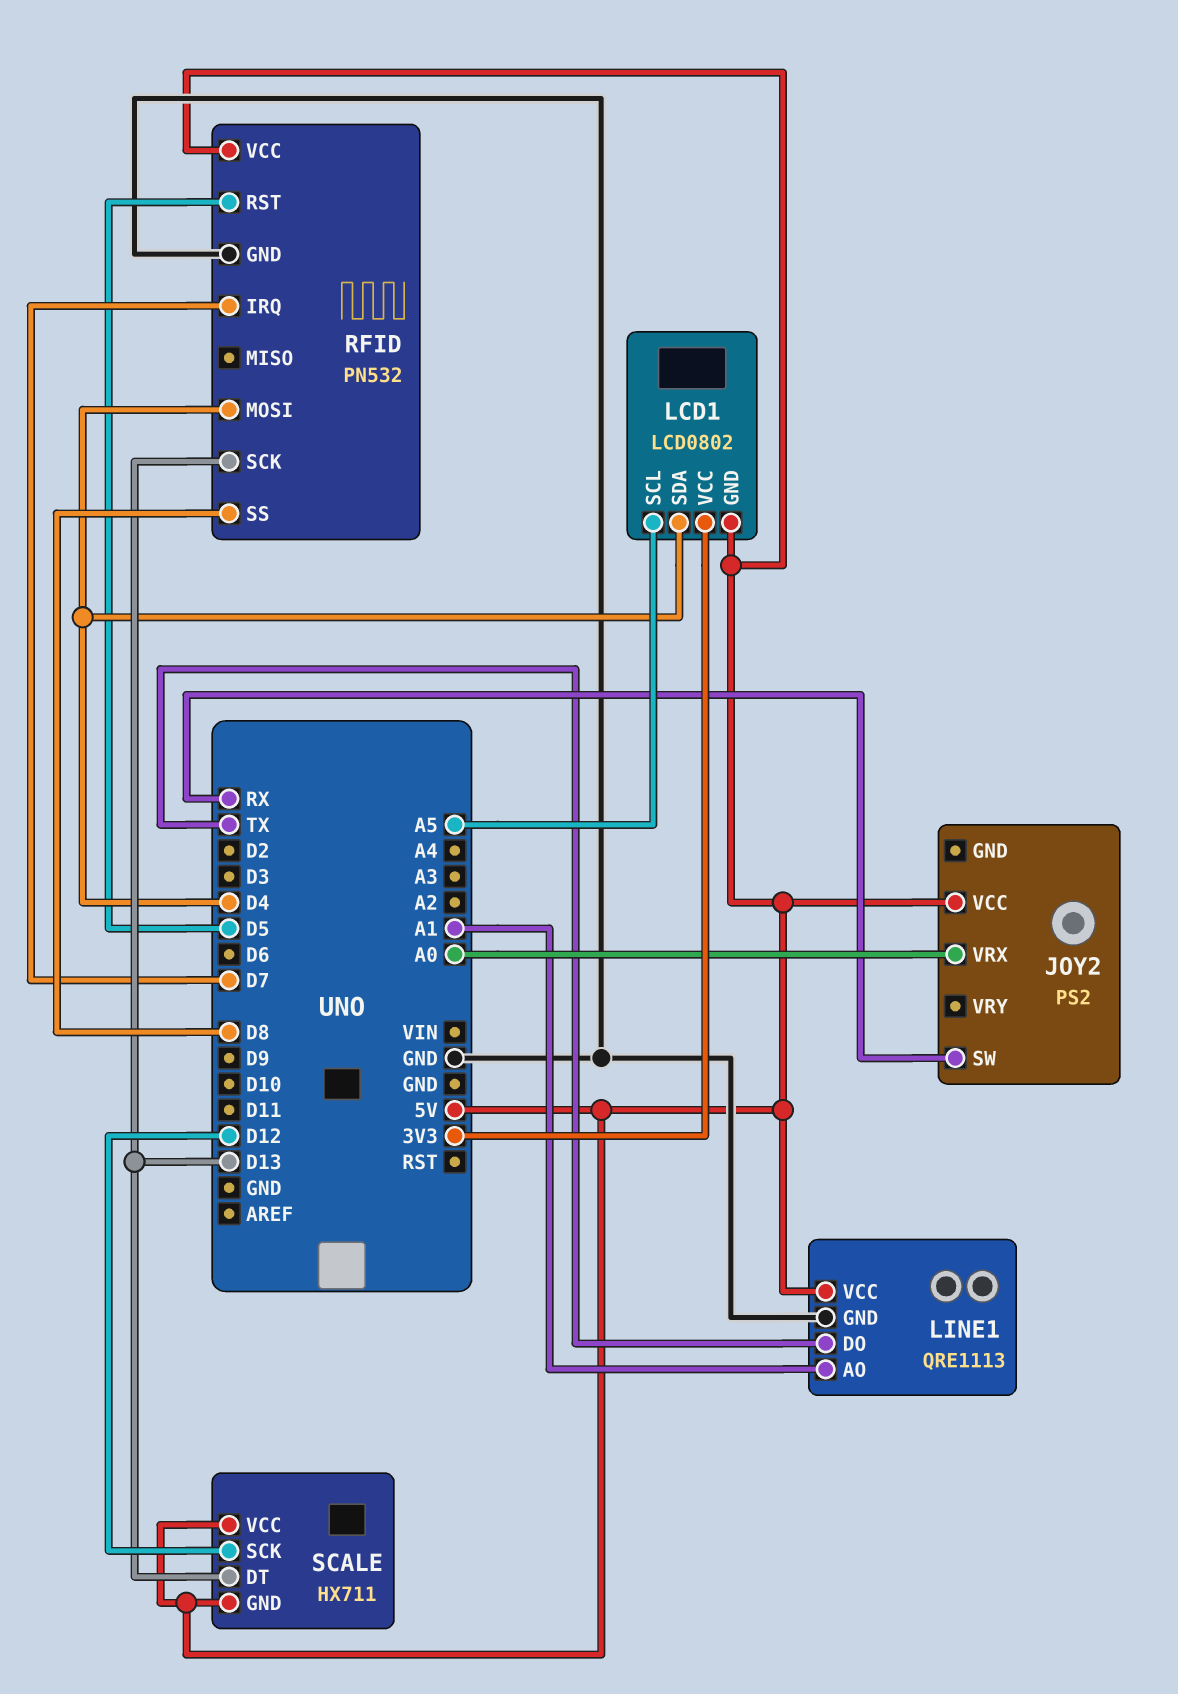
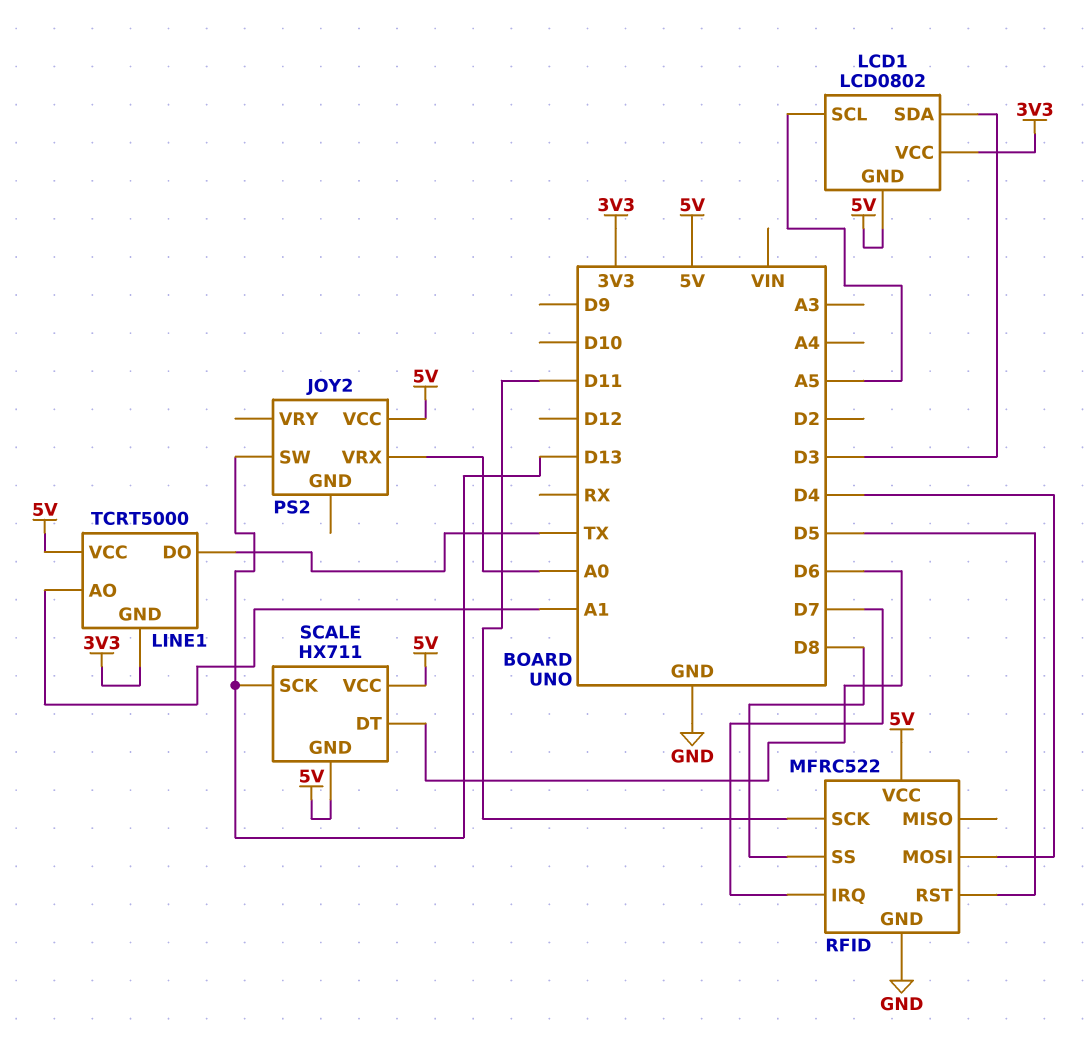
JOY2 pin SW: RX -> D13
LCD1 pin SDA: D4 -> D3
LINE1: QRE1113 -> TCRT5000
LINE1 pin GND: GND -> 3V3
RFID: PN532 -> MFRC522
RFID pin SCK: D13 -> D11
SCALE pin DT: D13 -> D6
SCALE pin SCK: D12 -> D13

